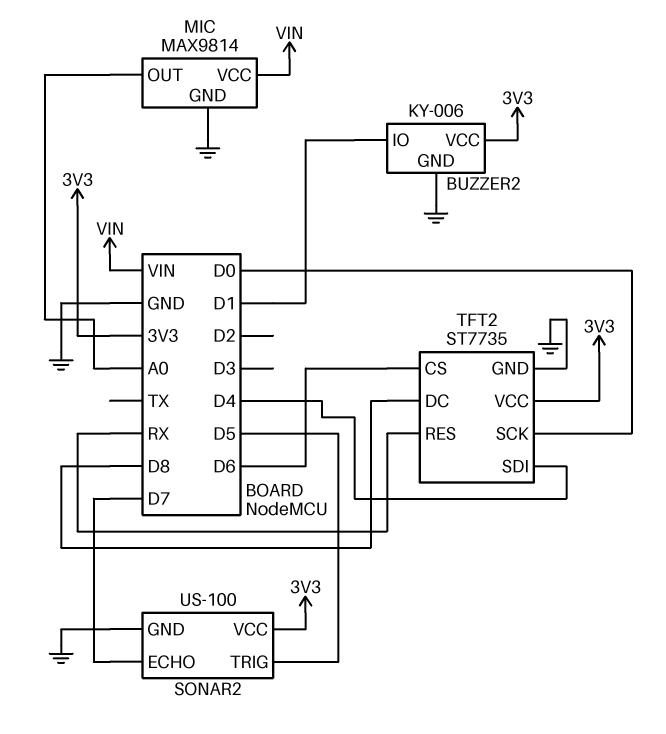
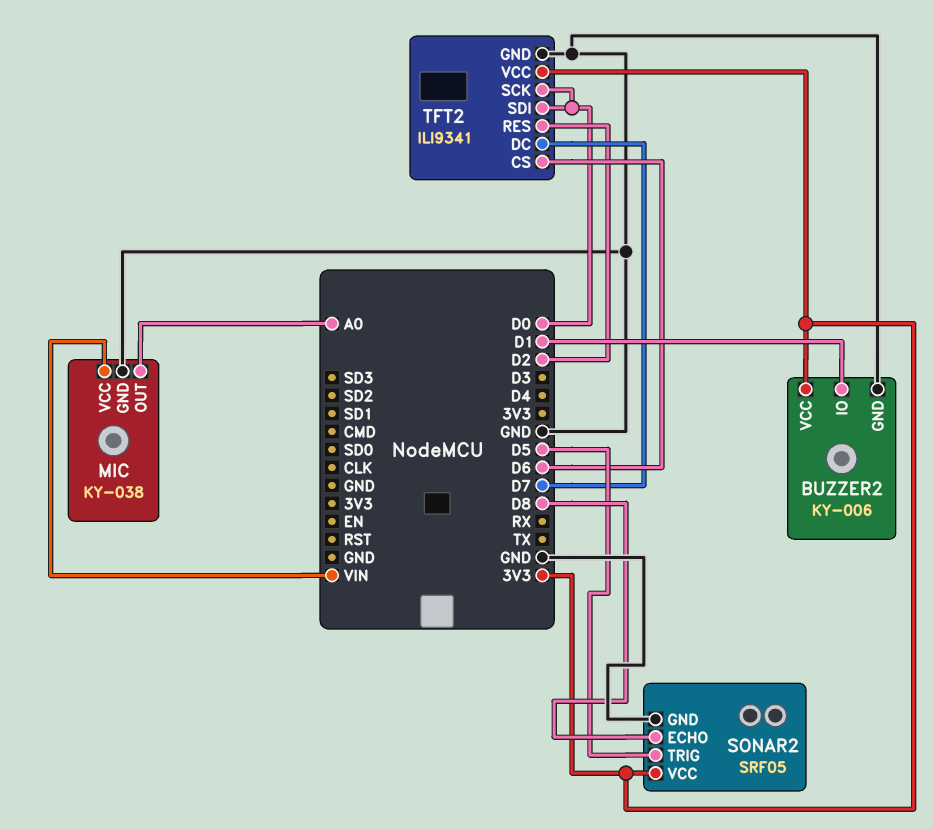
MIC: MAX9814 -> KY-038
SONAR2: US-100 -> SRF05
SONAR2 pin ECHO: D7 -> D8
TFT2: ST7735 -> ILI9341
TFT2 pin DC: D8 -> D7
TFT2 pin RES: RX -> D2
TFT2 pin SDI: D4 -> D0

